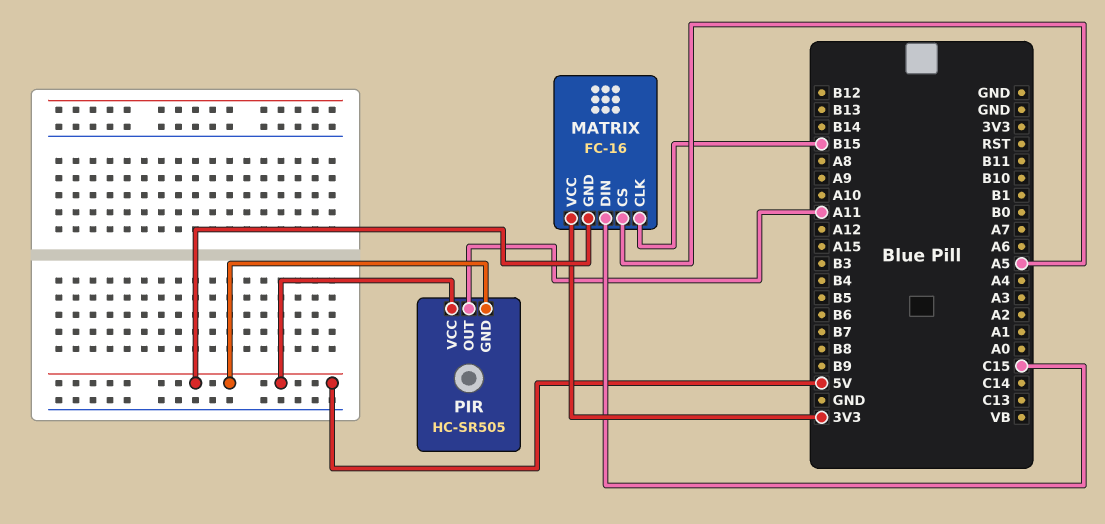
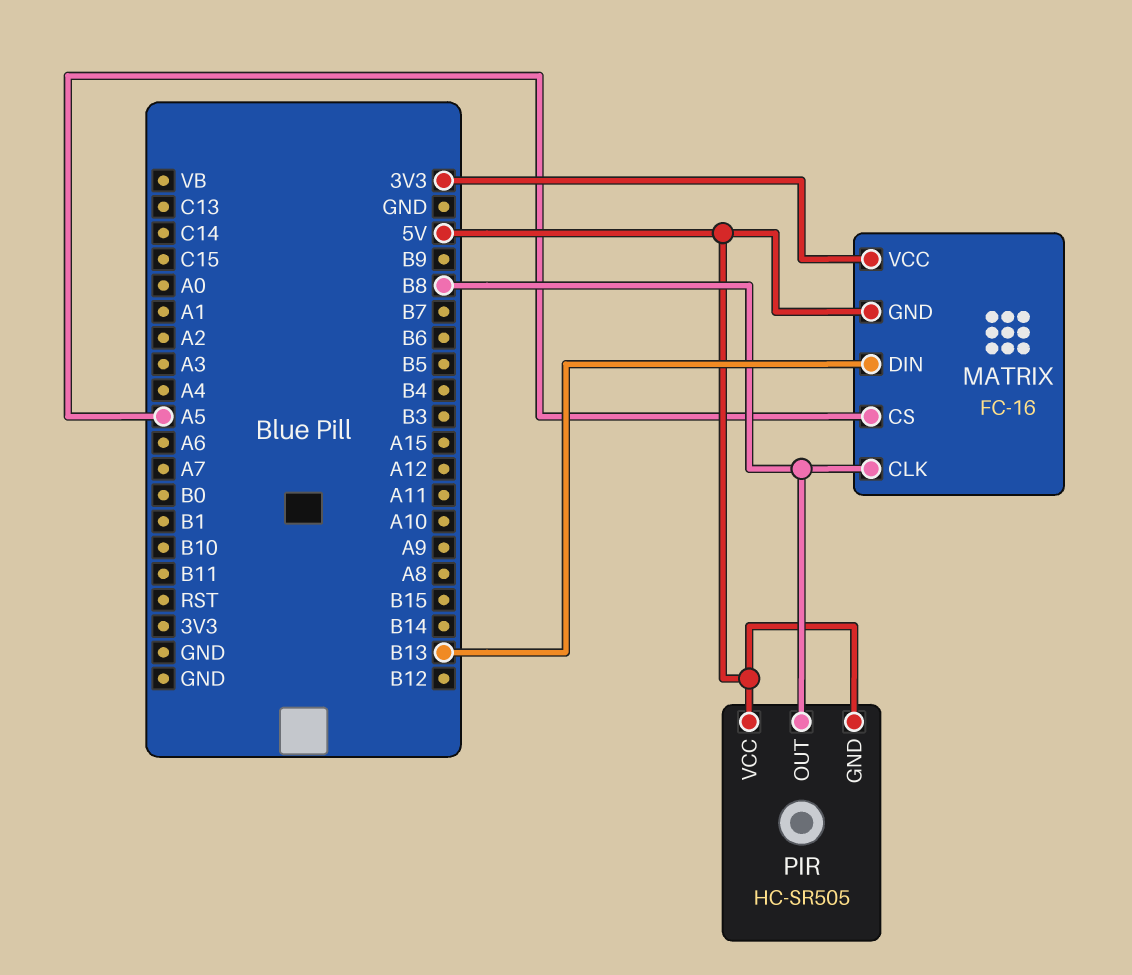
MATRIX pin CLK: B15 -> B8
MATRIX pin DIN: C15 -> B13
PIR pin OUT: A11 -> B8

